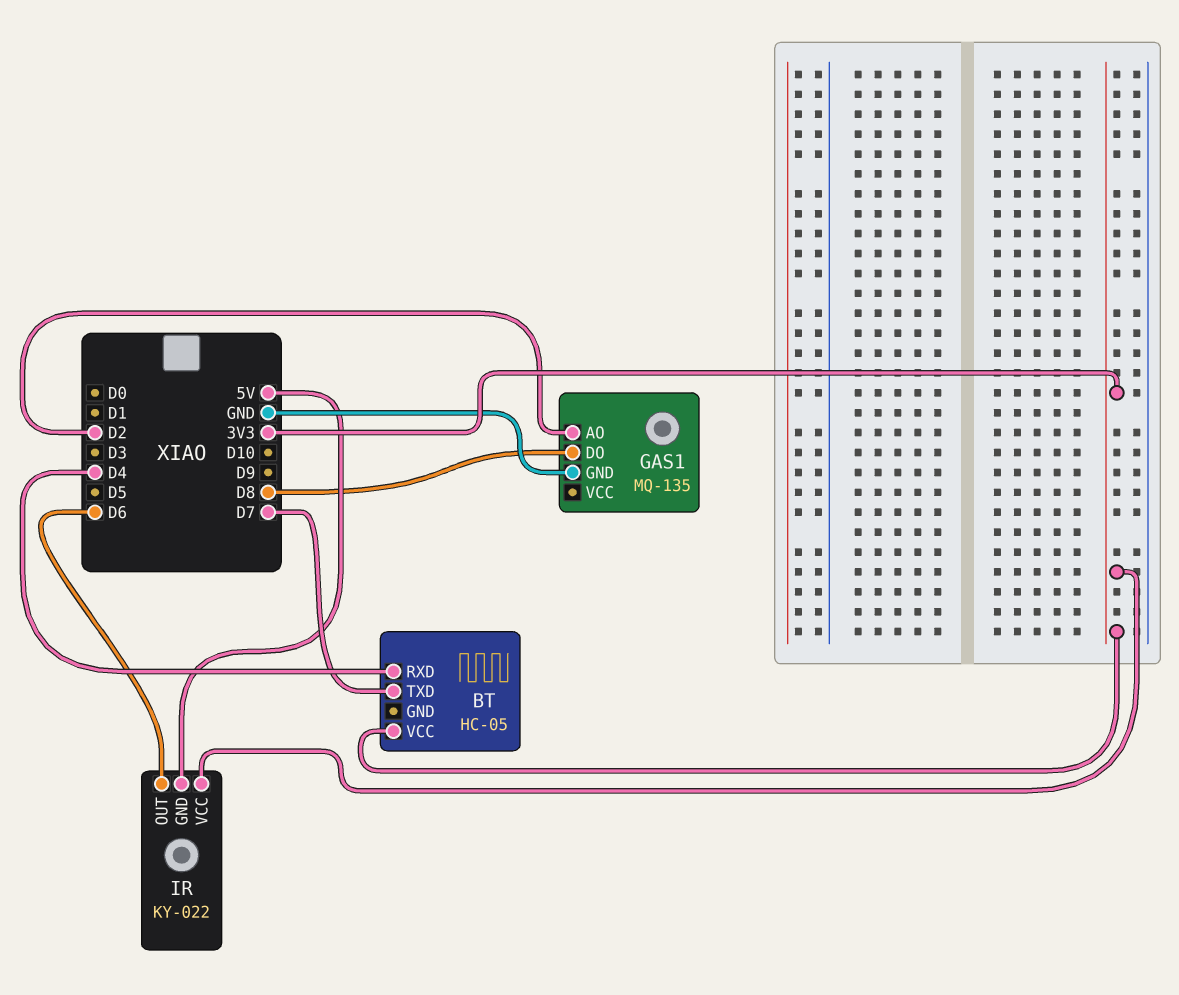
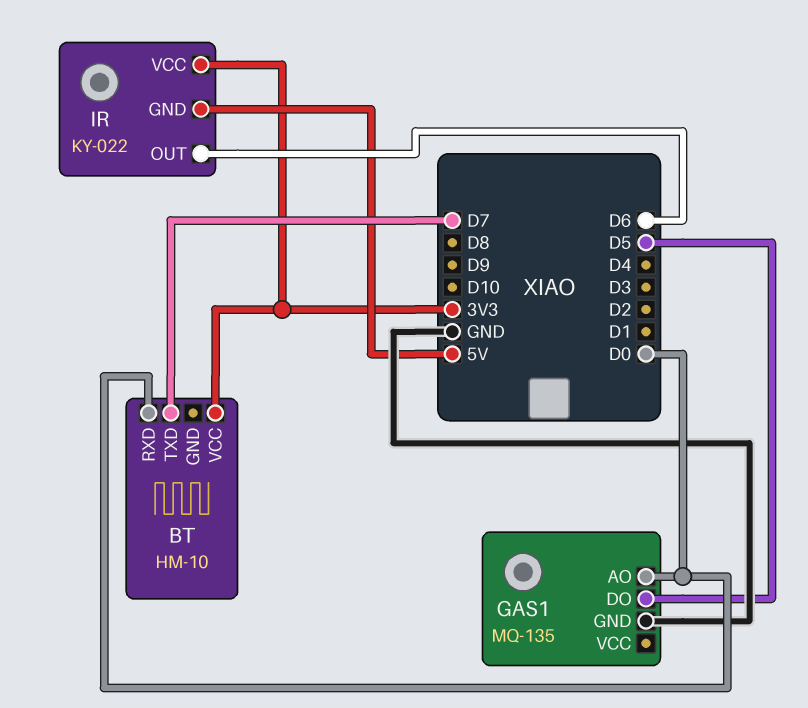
BT: HC-05 -> HM-10
BT pin RXD: D4 -> D0
GAS1 pin AO: D2 -> D0
GAS1 pin DO: D8 -> D5

